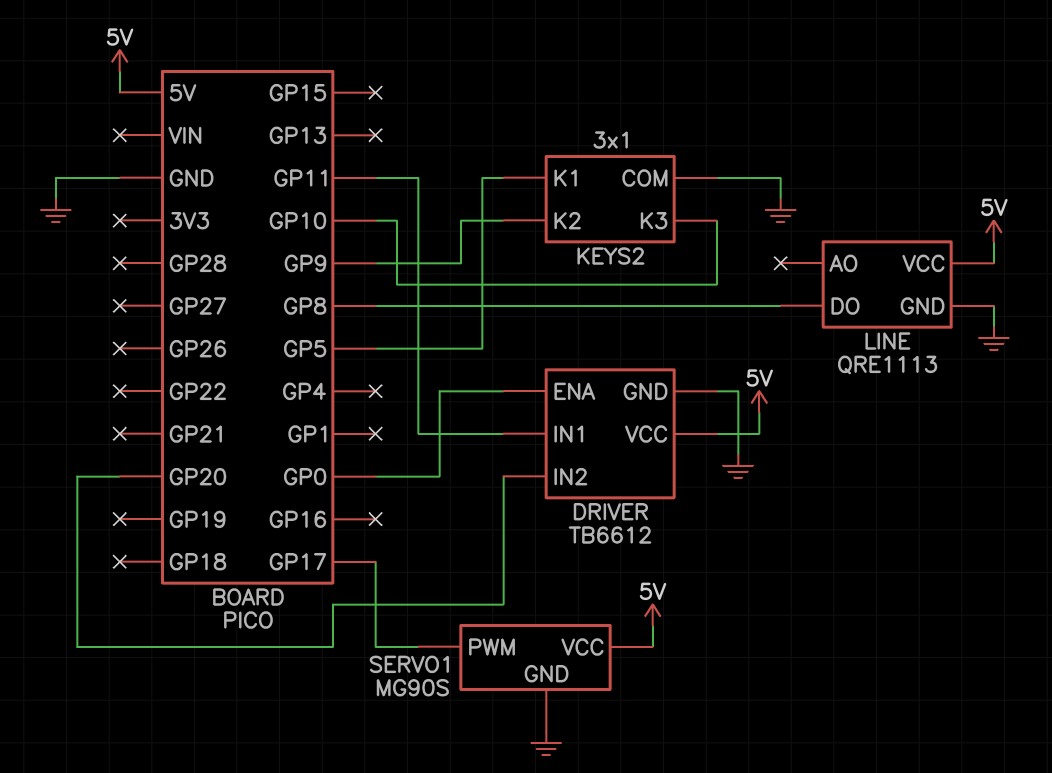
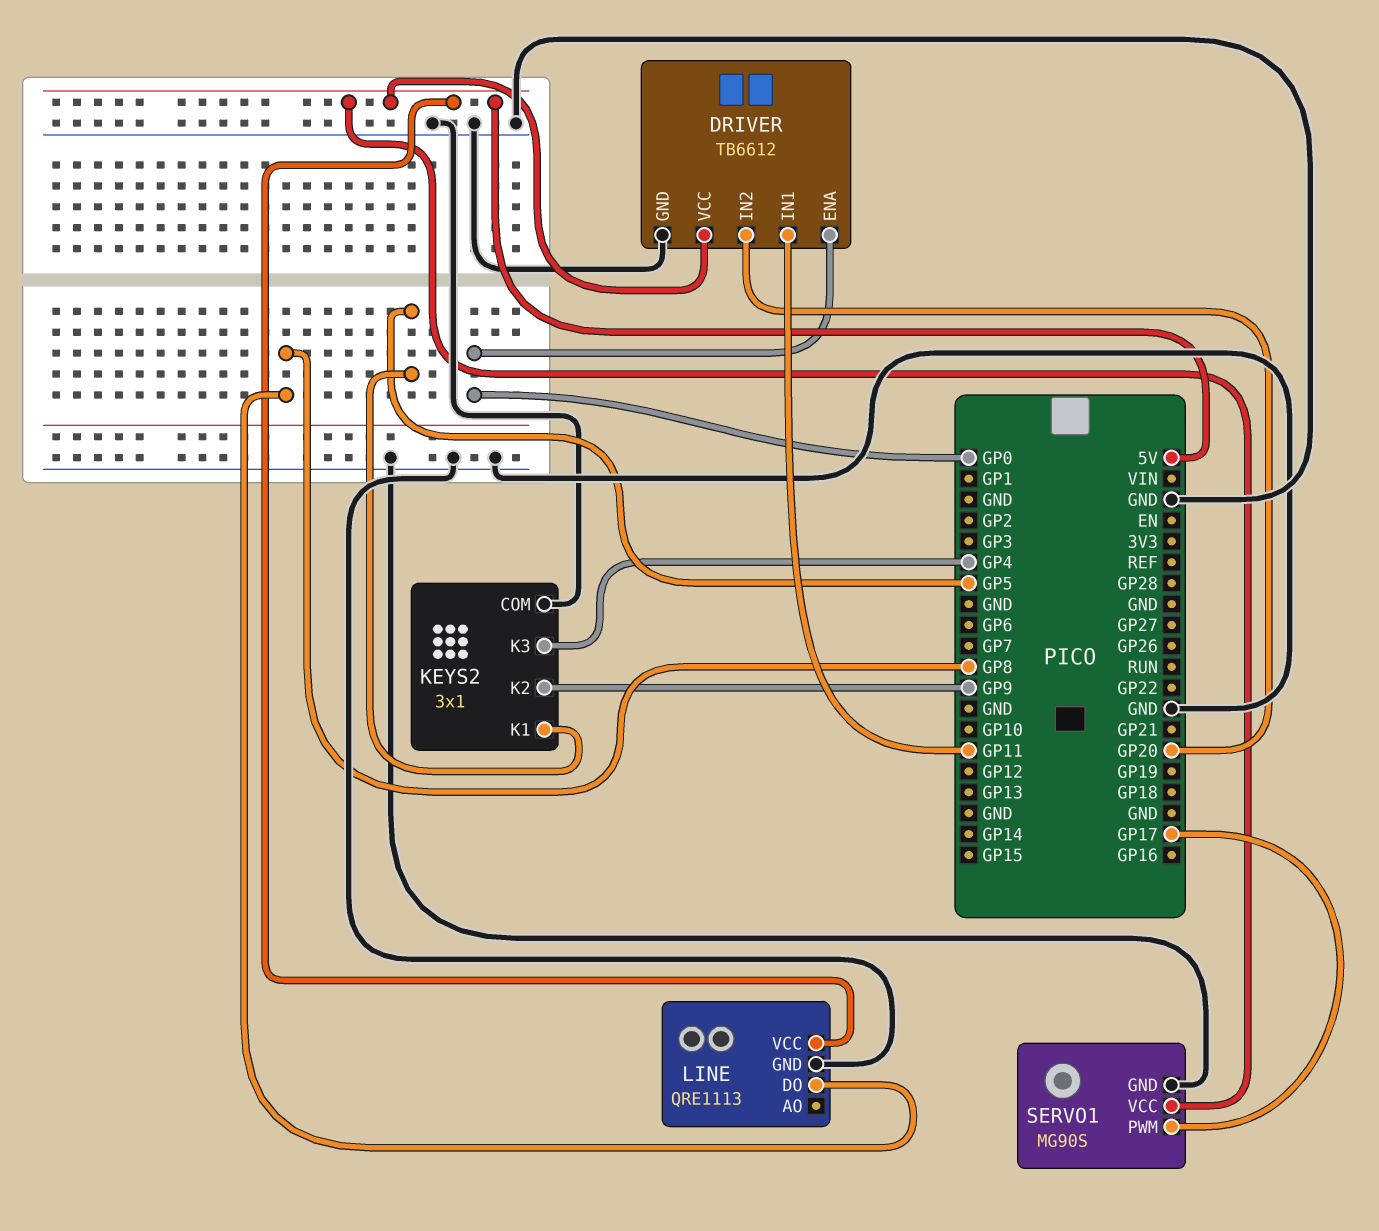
KEYS2 pin K3: GP10 -> GP4

